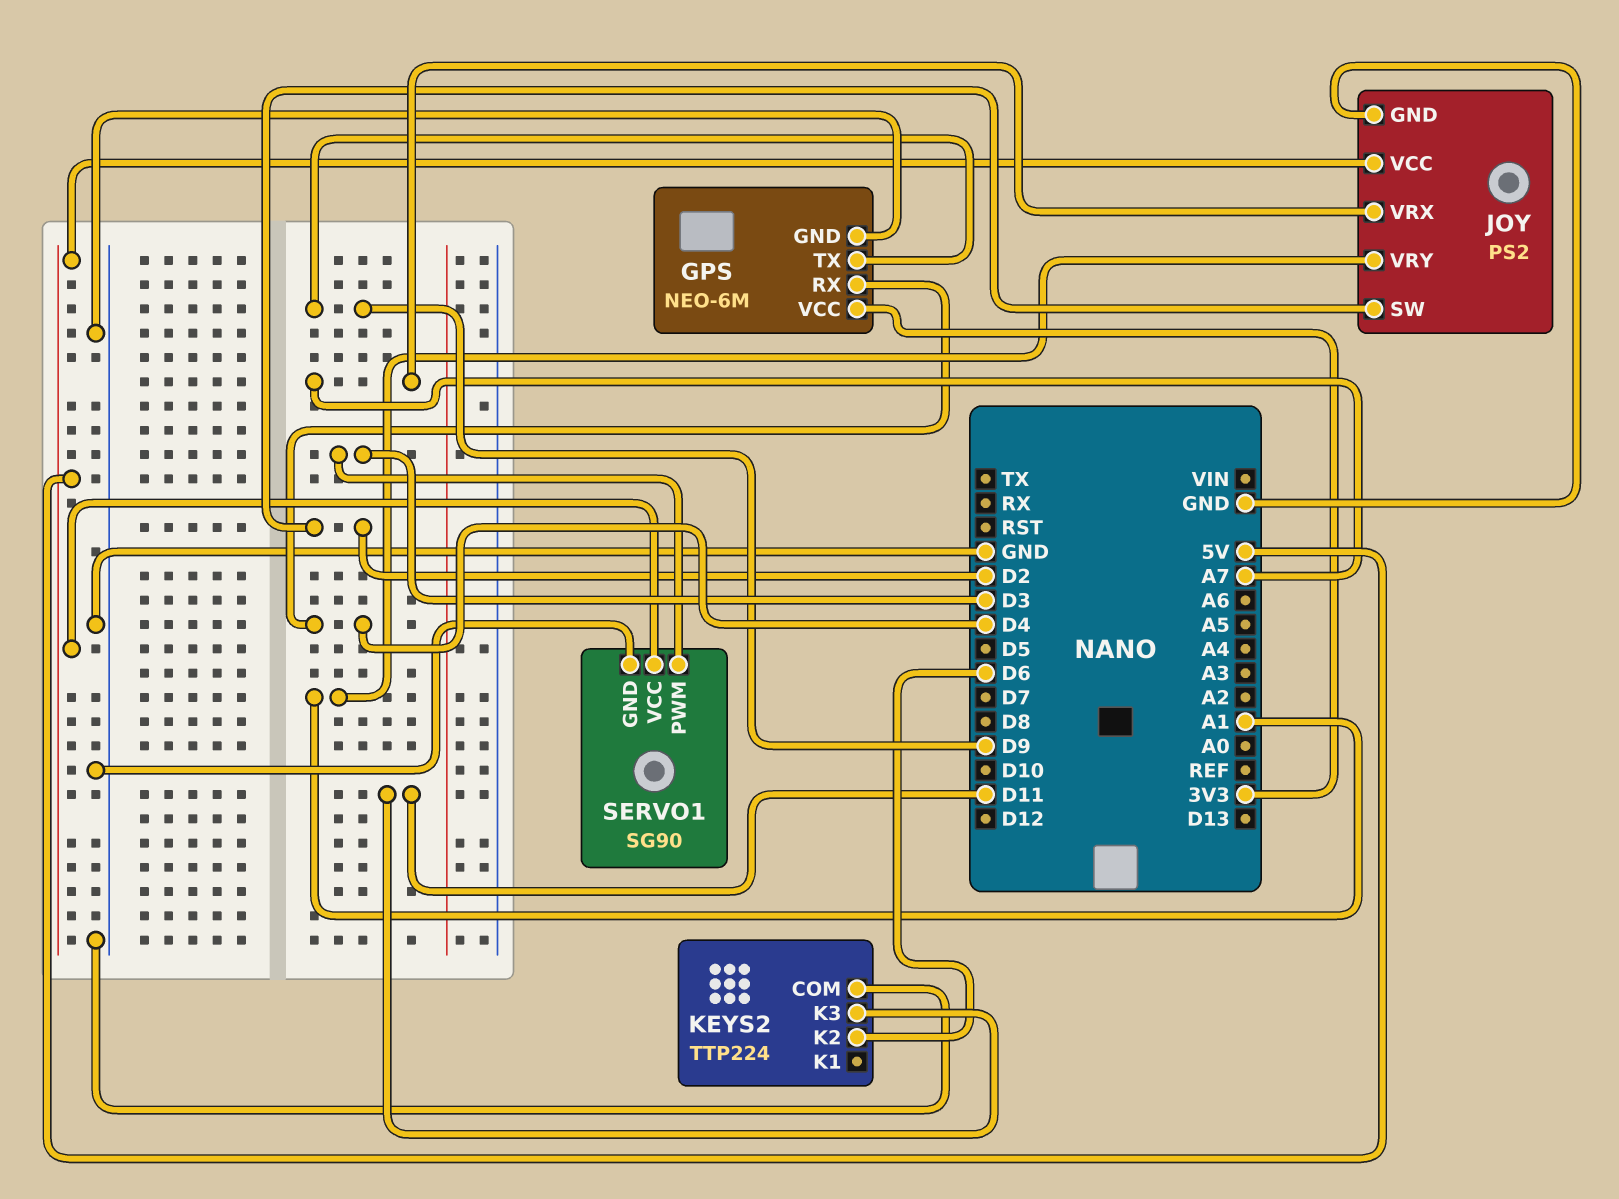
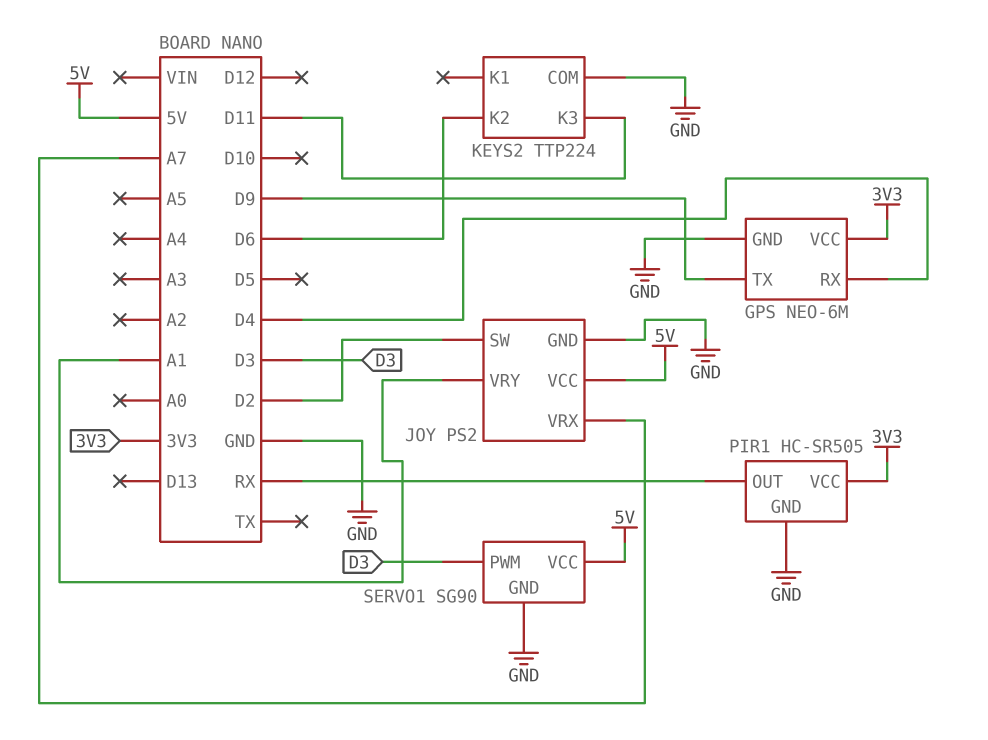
PIR1: none -> HC-SR505
PIR1 pin GND: none -> GND
PIR1 pin OUT: none -> RX
PIR1 pin VCC: none -> 3V3

